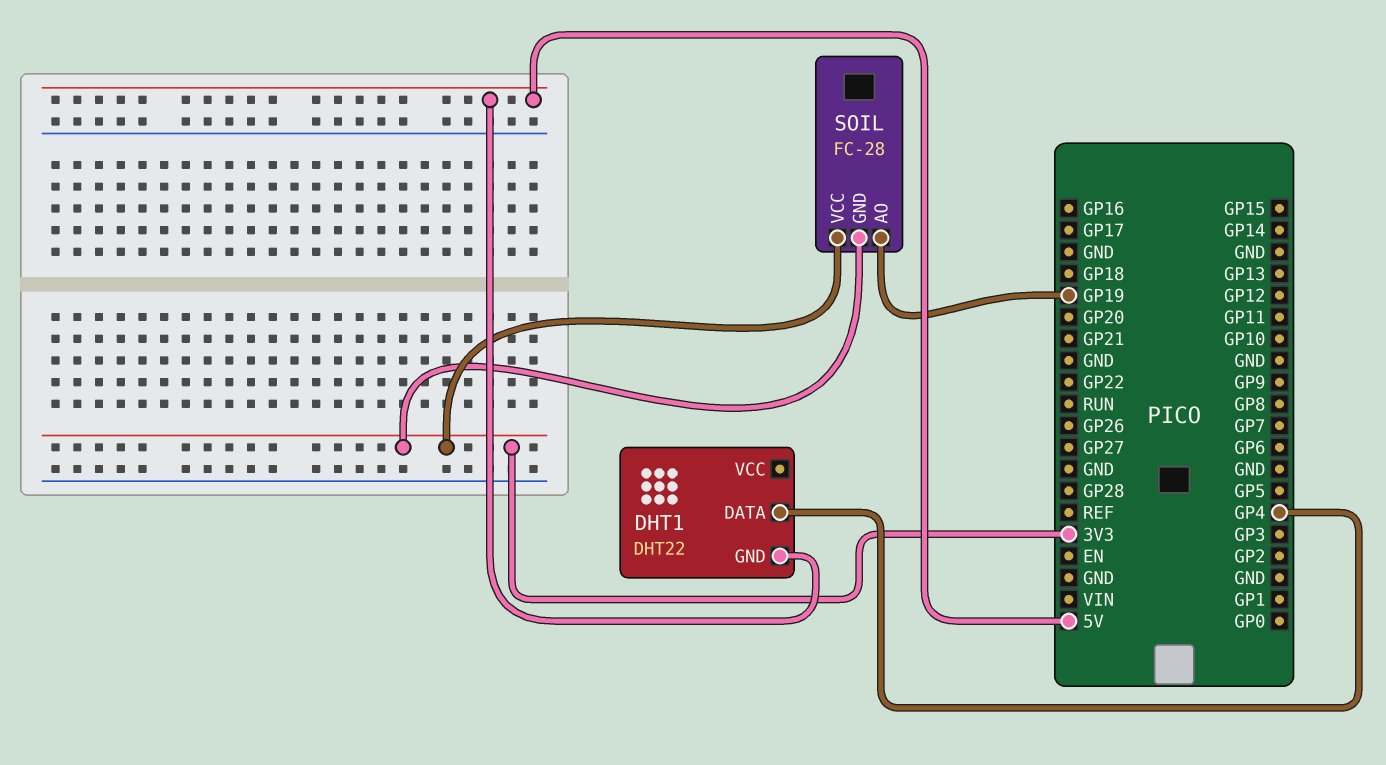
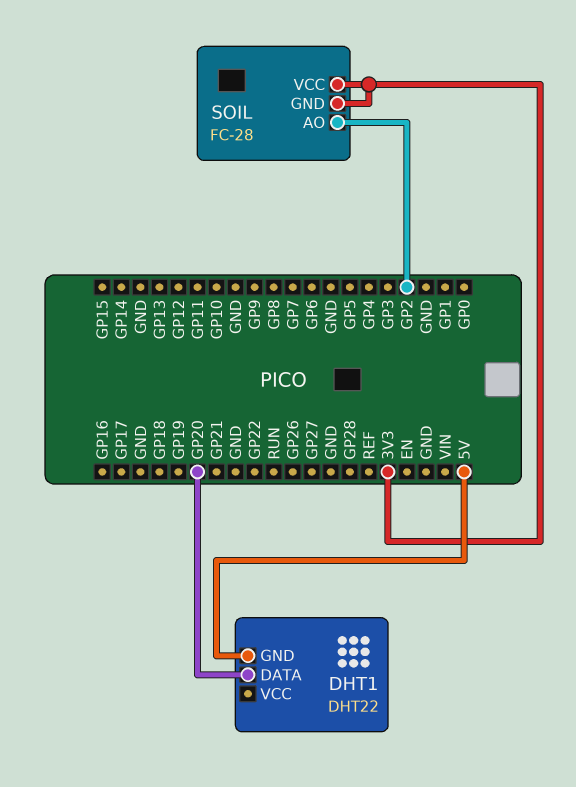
DHT1 pin DATA: GP4 -> GP20
SOIL pin AO: GP19 -> GP2

